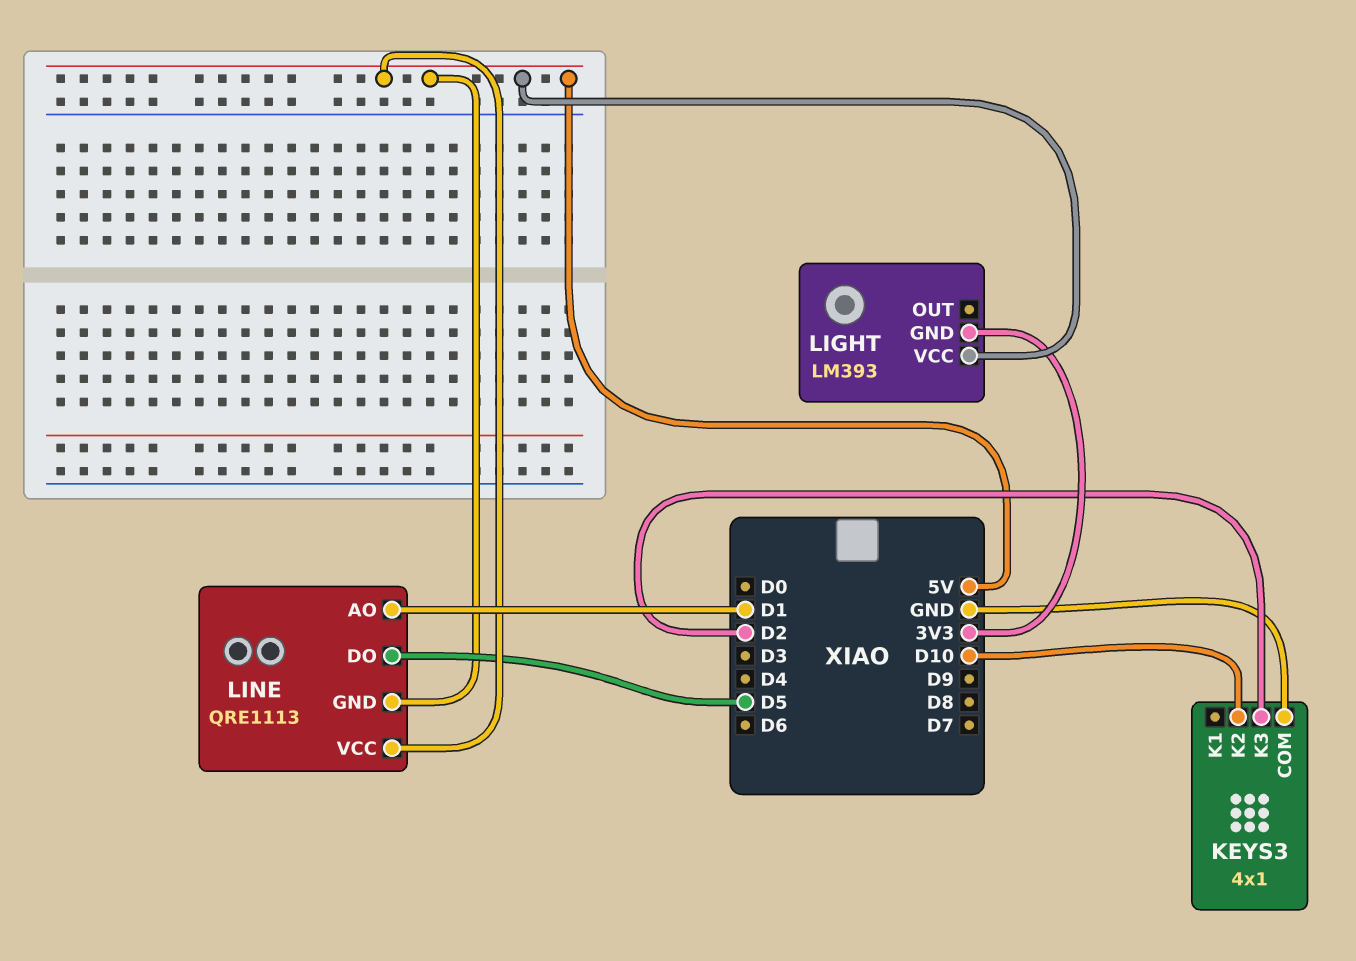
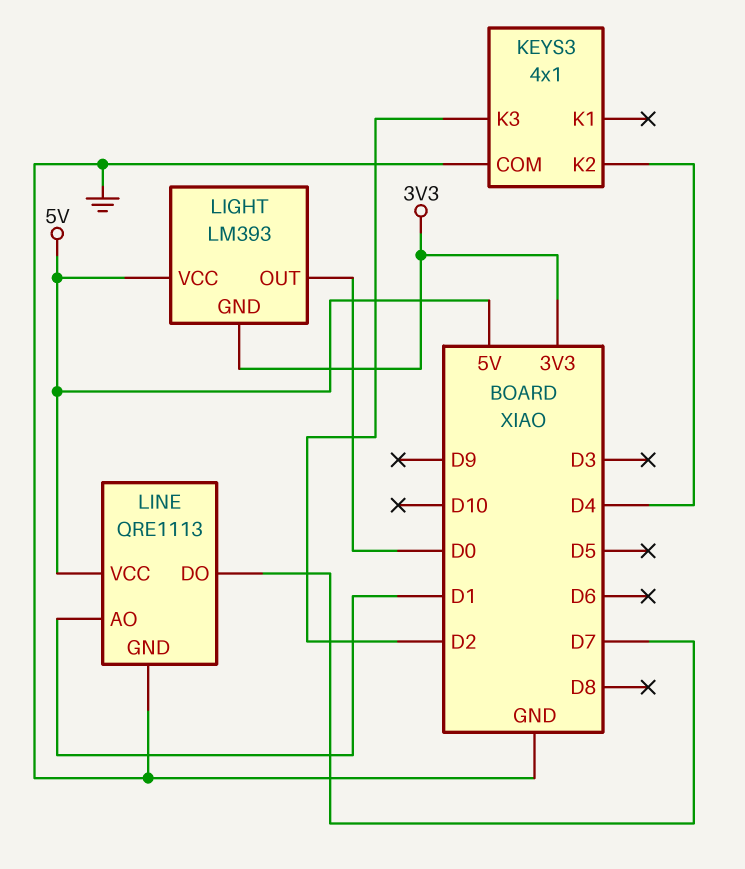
KEYS3 pin K2: D10 -> D4
LIGHT pin OUT: none -> D0
LINE pin DO: D5 -> D7
LINE pin GND: 5V -> GND

